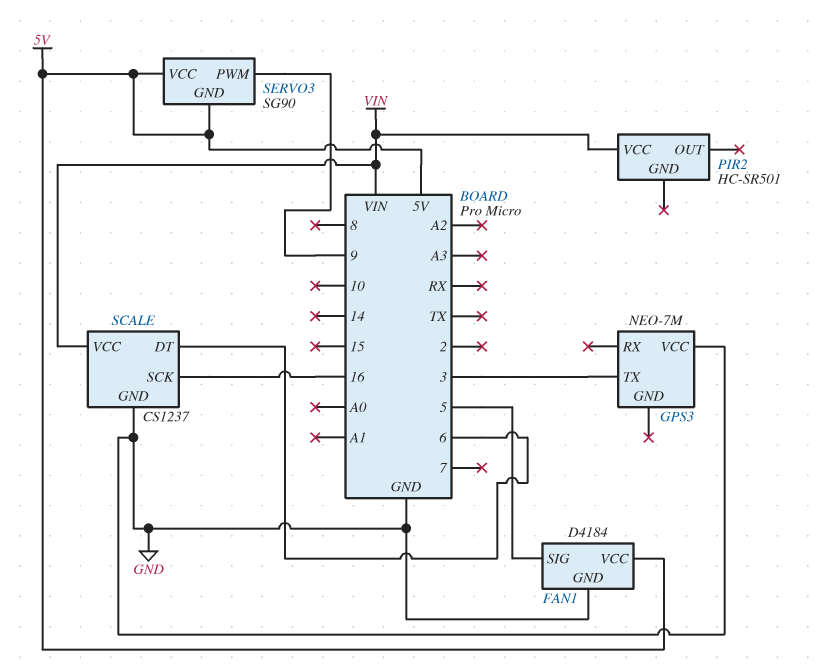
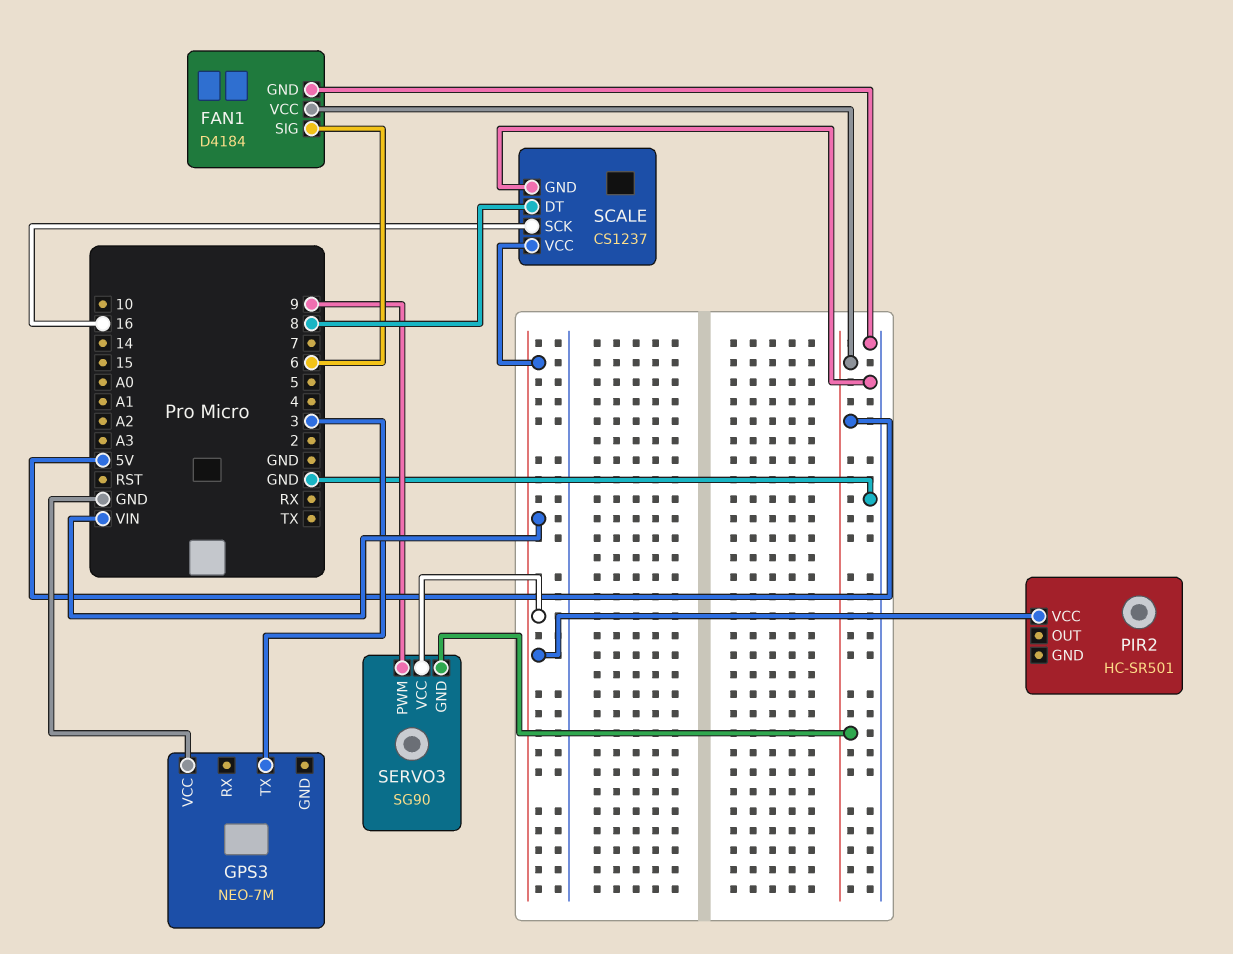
FAN1 pin SIG: 5 -> 6
SCALE pin DT: 6 -> 8
SERVO3 pin VCC: 5V -> VIN

